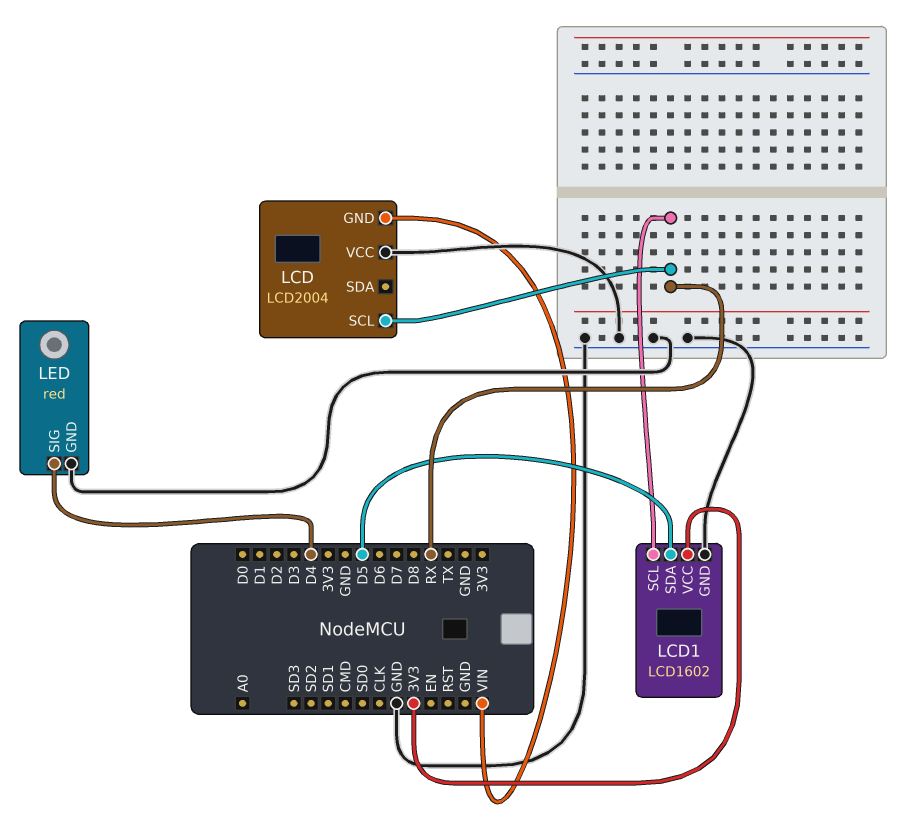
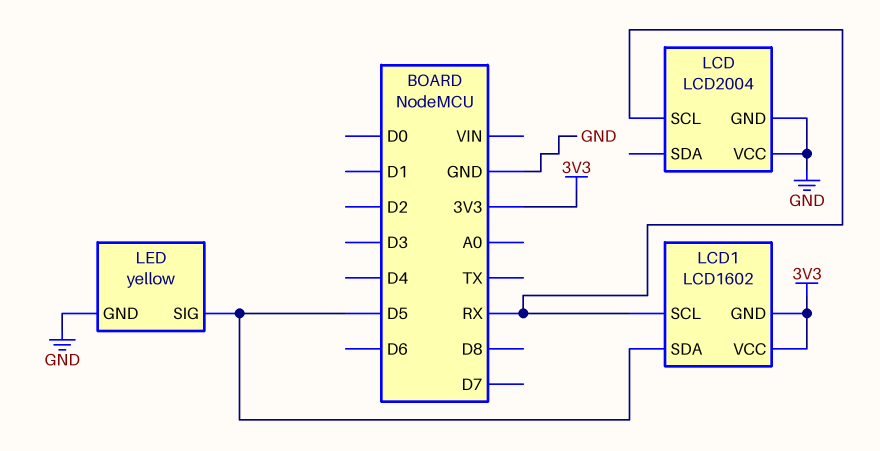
LCD pin GND: VIN -> GND
LCD1 pin GND: GND -> 3V3
LED: red -> yellow
LED pin SIG: D4 -> D5

